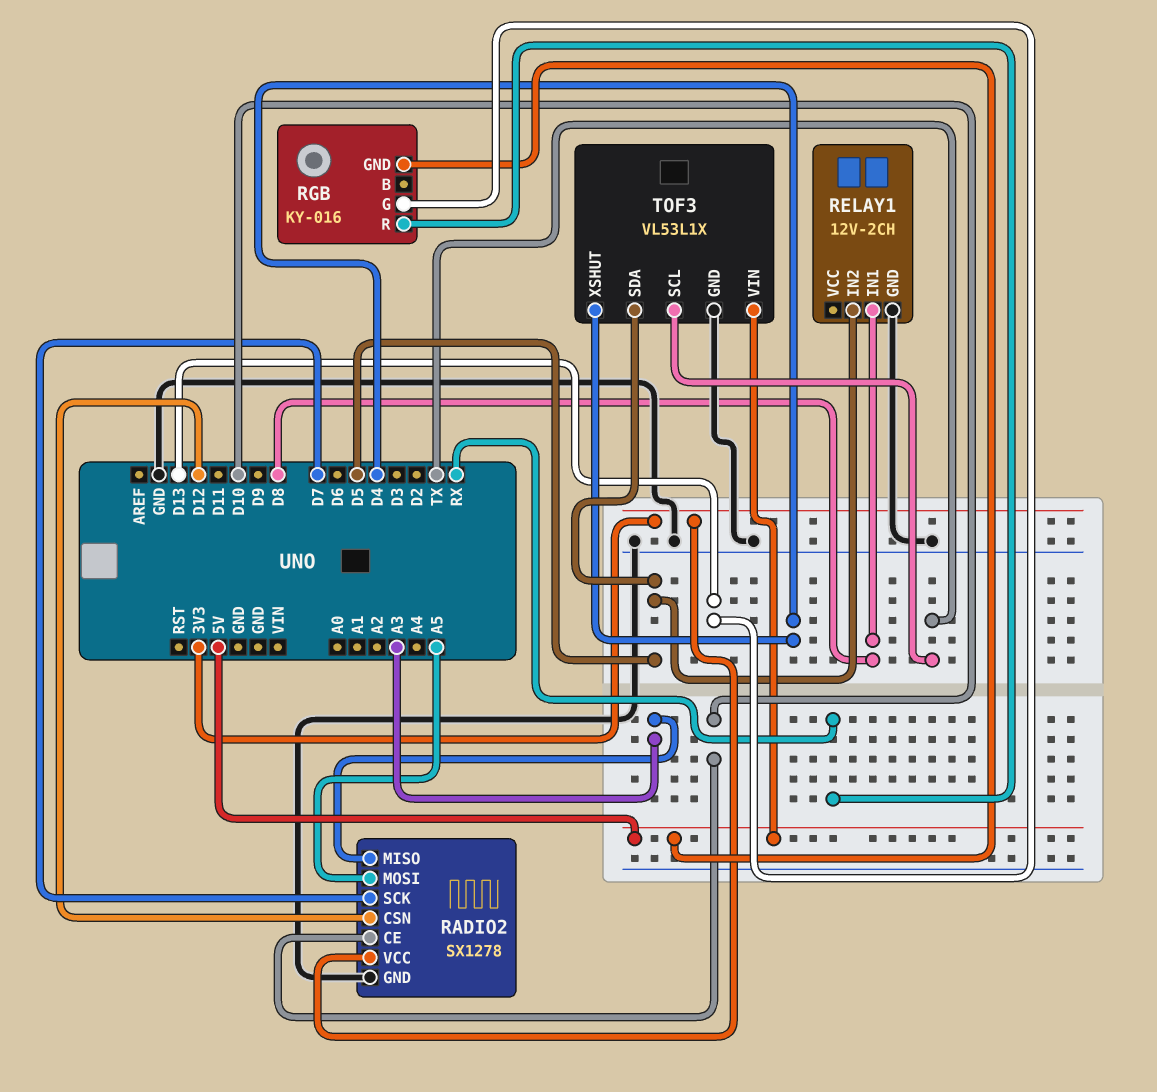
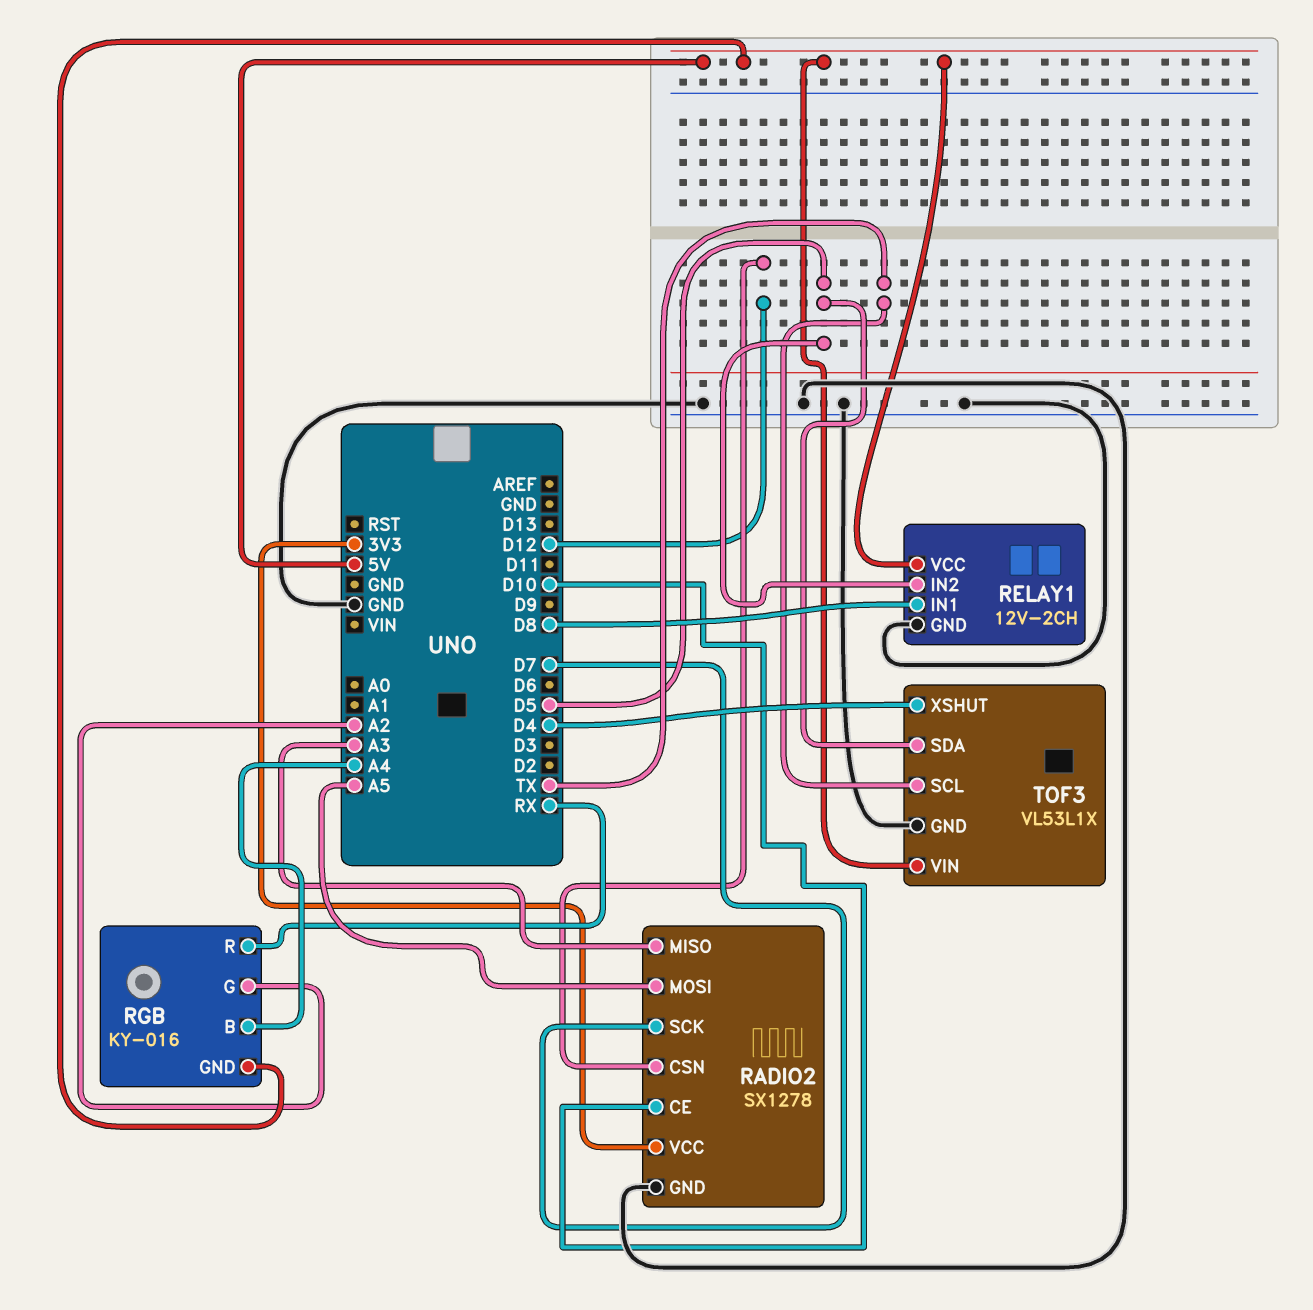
RELAY1 pin VCC: none -> 5V
RGB pin B: none -> A4
RGB pin G: D13 -> A2

